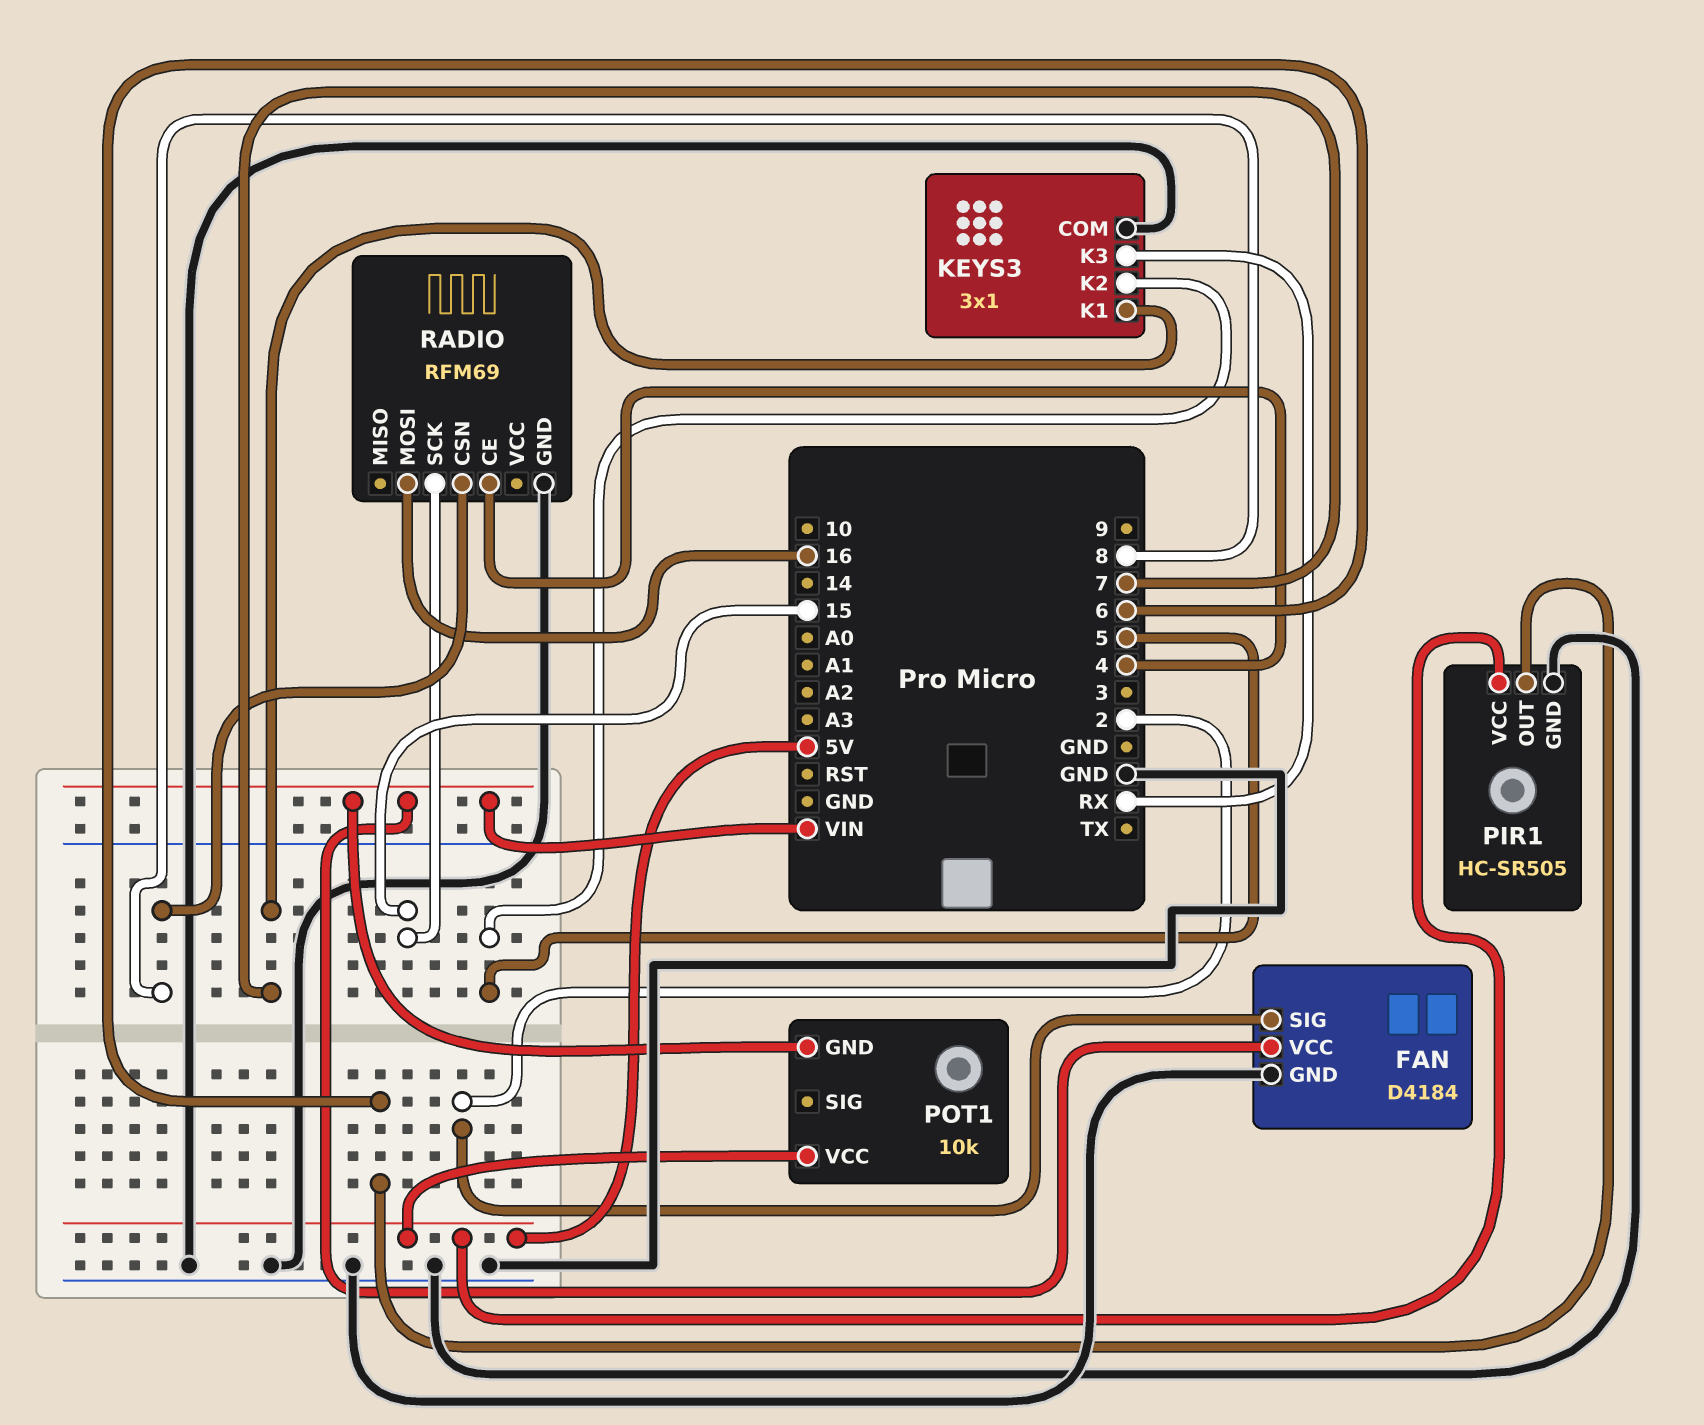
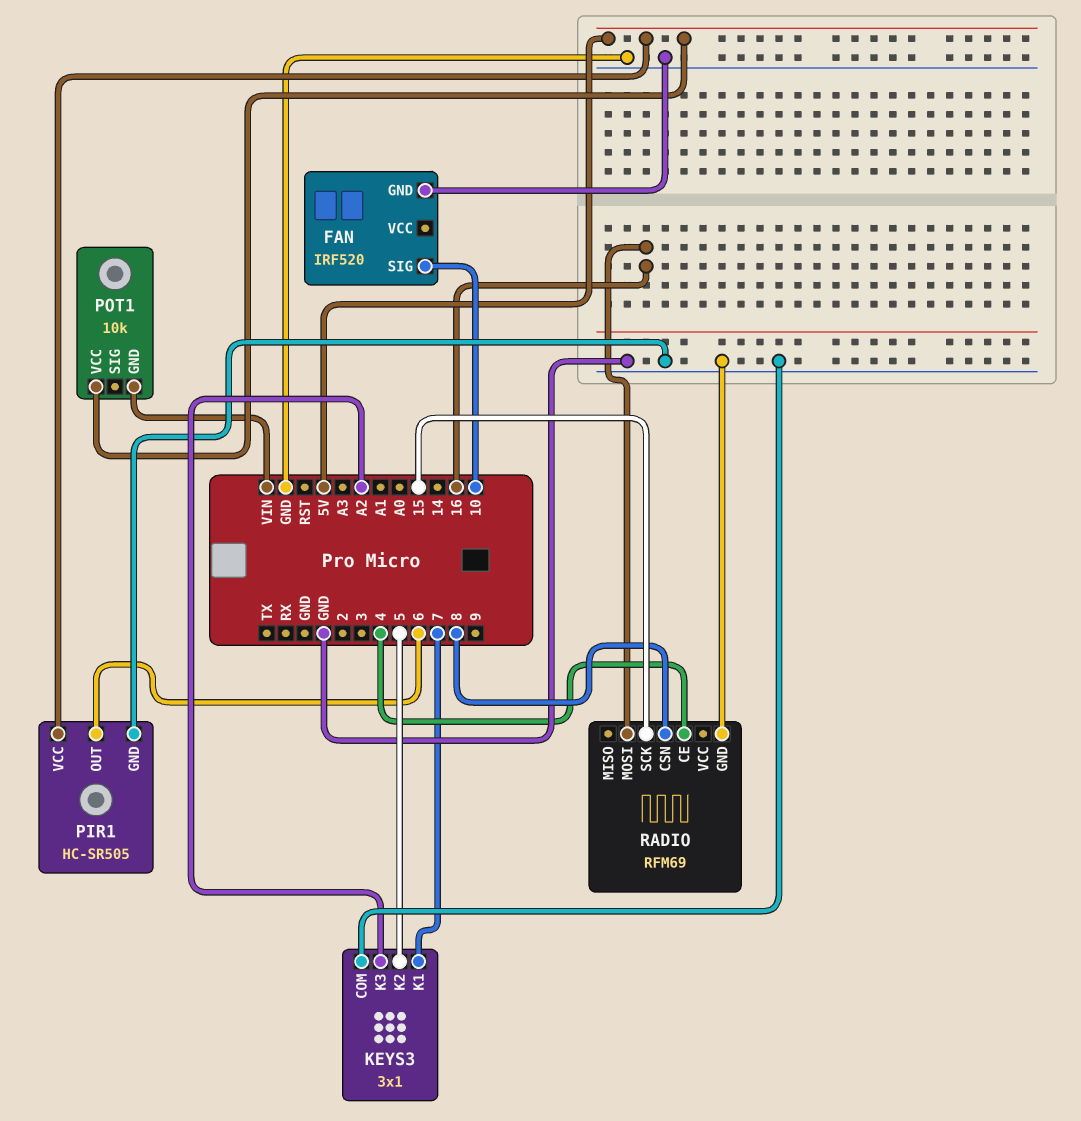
FAN: D4184 -> IRF520
FAN pin SIG: 2 -> 10
FAN pin VCC: VIN -> none
KEYS3 pin K3: RX -> A2

